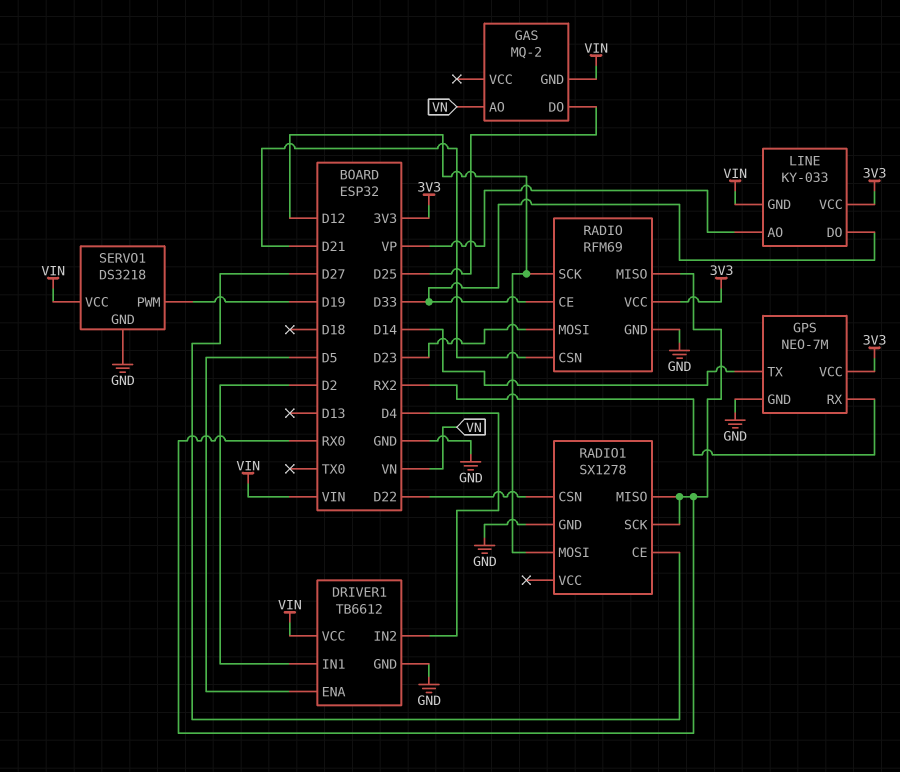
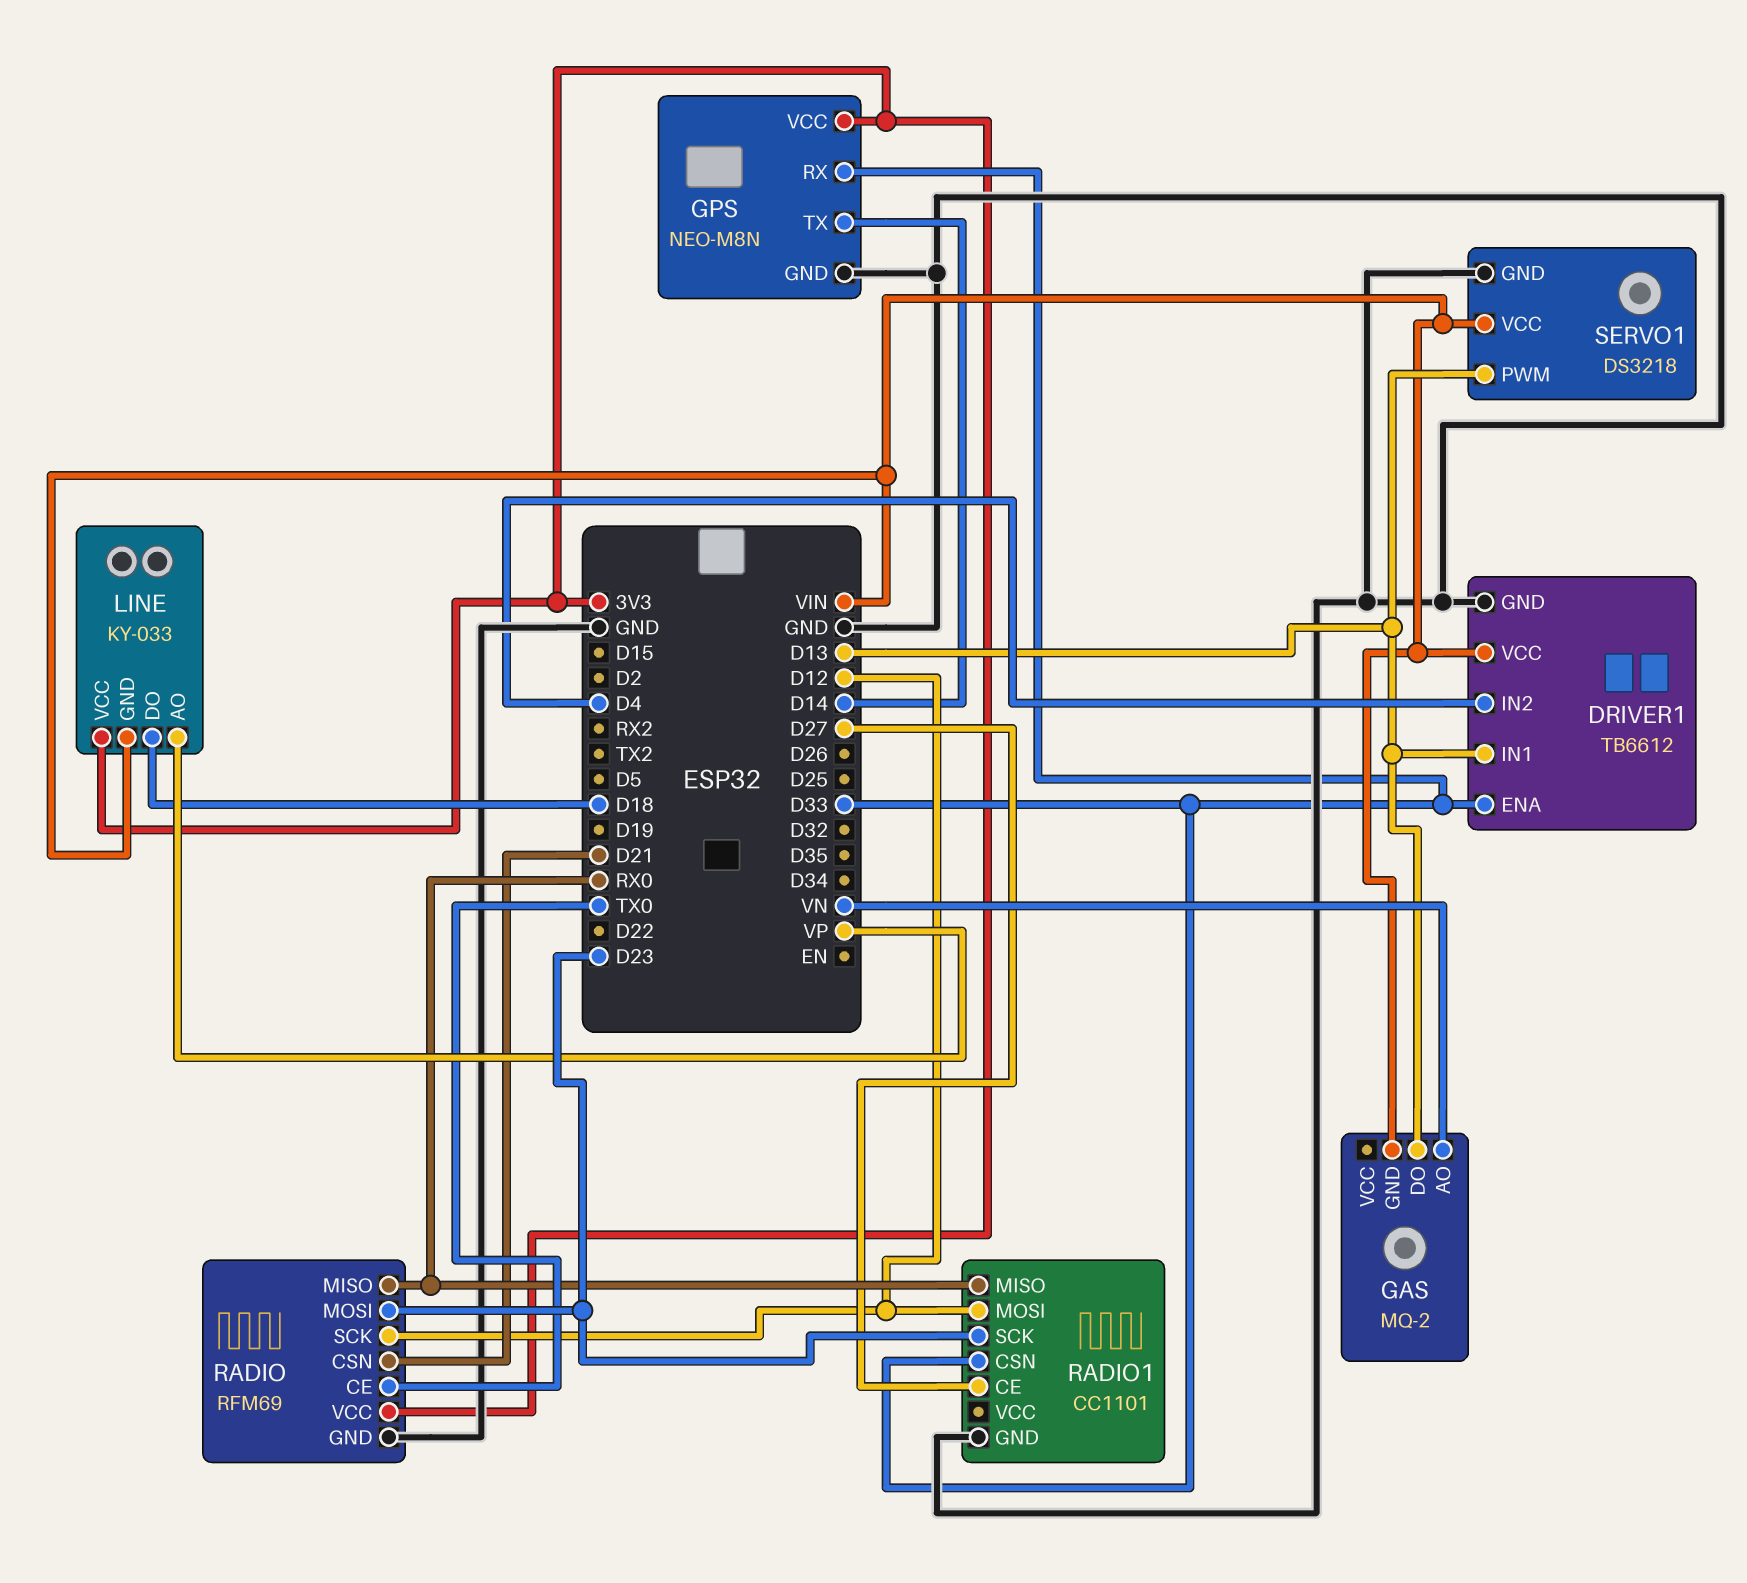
DRIVER1 pin ENA: D5 -> D33
DRIVER1 pin IN1: D2 -> D13
GAS pin DO: D25 -> D13
GPS: NEO-7M -> NEO-M8N
GPS pin RX: RX2 -> D33
LINE pin DO: D33 -> D18
RADIO pin CE: D33 -> TX0
RADIO1: SX1278 -> CC1101
RADIO1 pin CSN: D22 -> D33
RADIO1 pin SCK: RX0 -> D23
SERVO1 pin PWM: D19 -> D13

